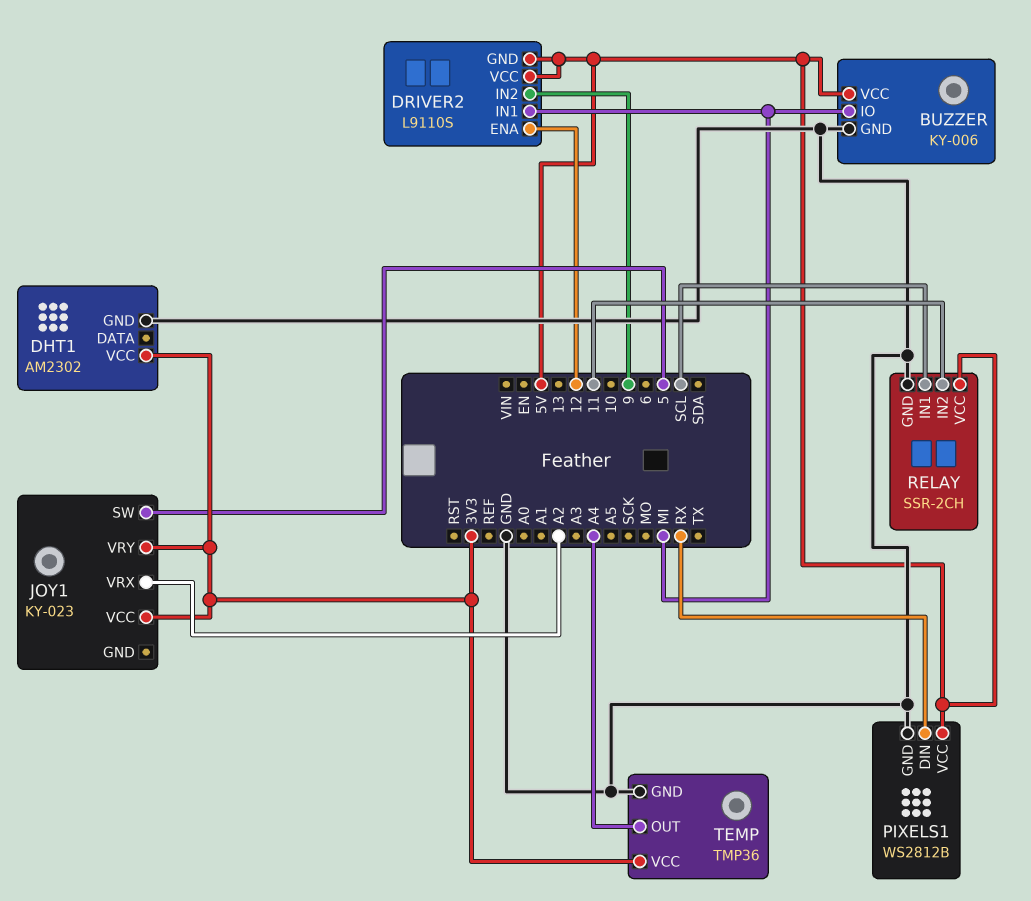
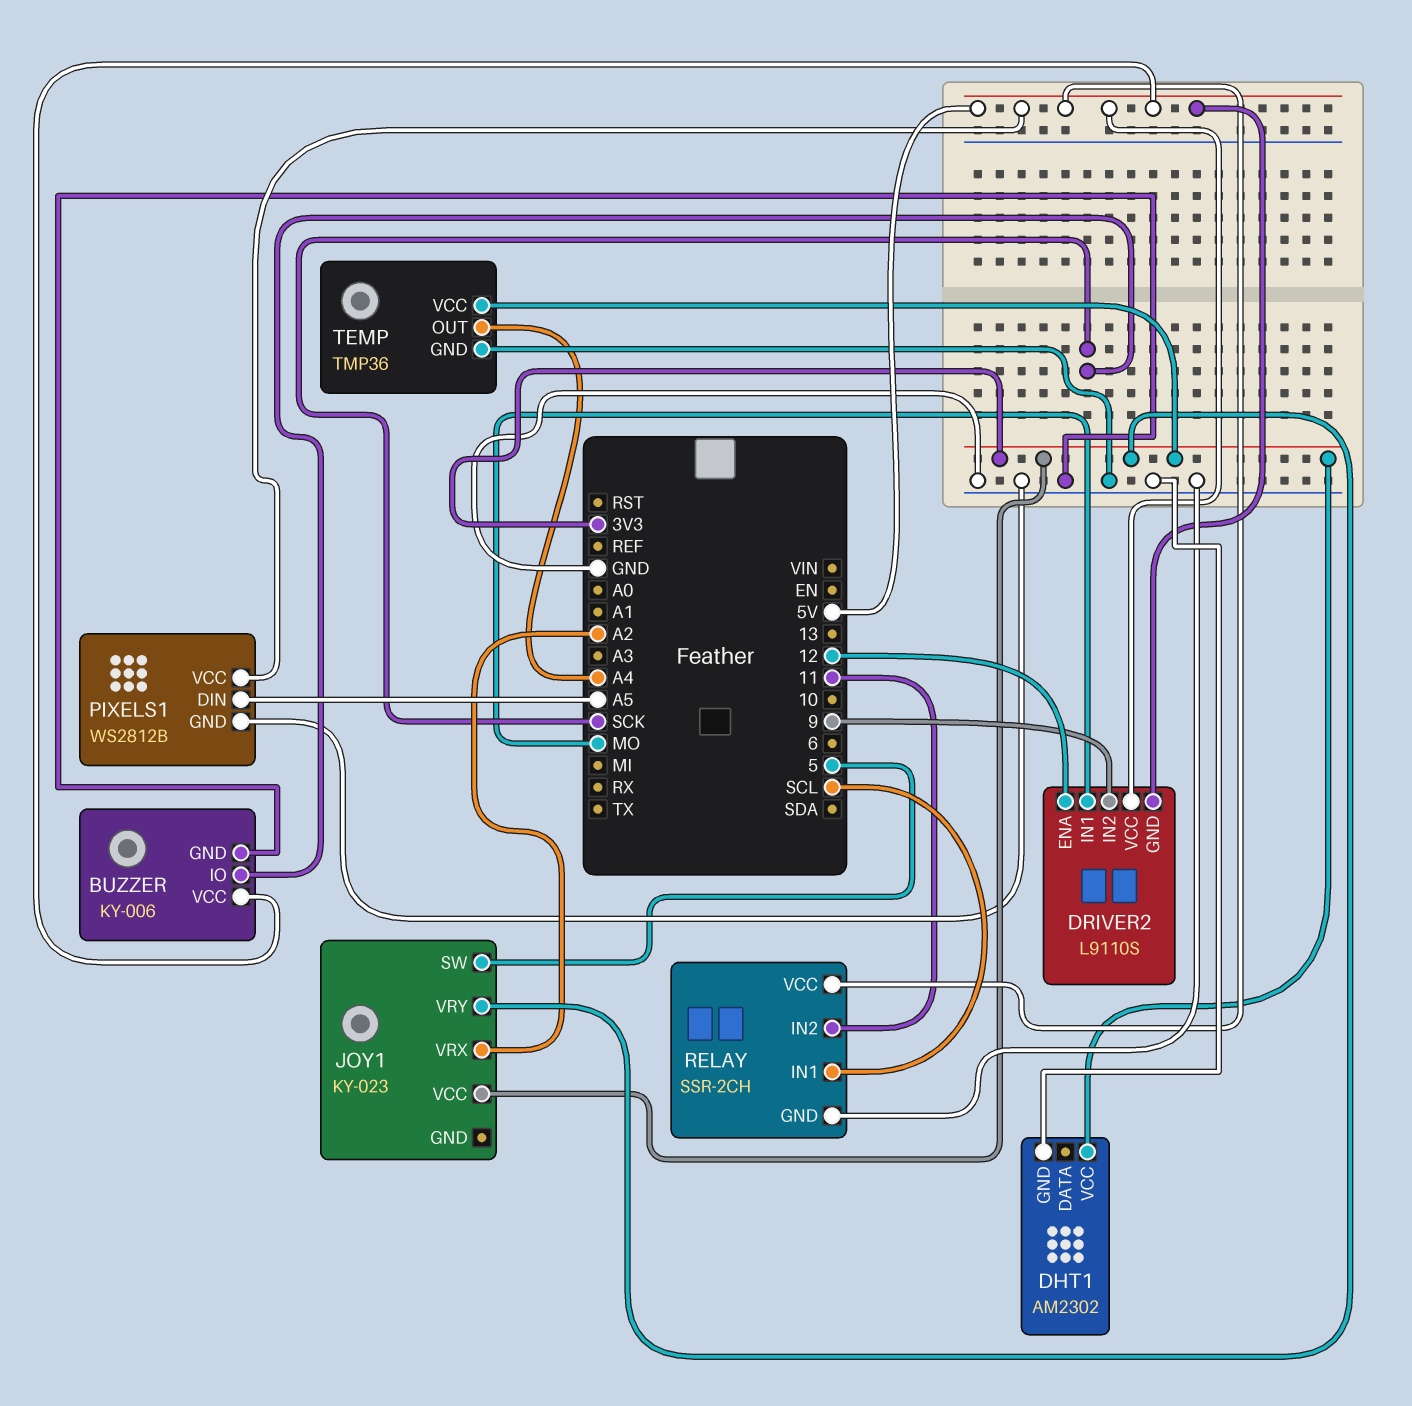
BUZZER pin IO: MI -> SCK
DRIVER2 pin IN1: MI -> MO
PIXELS1 pin DIN: RX -> A5

